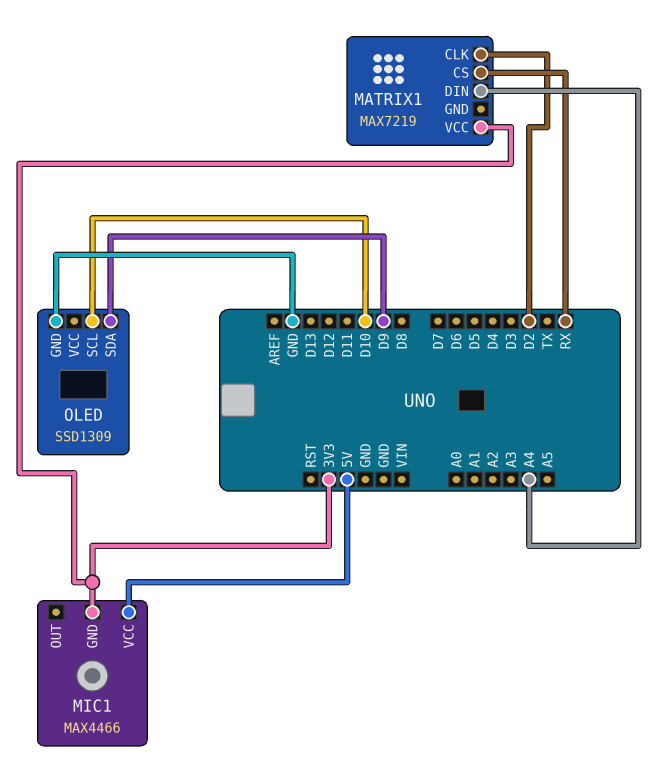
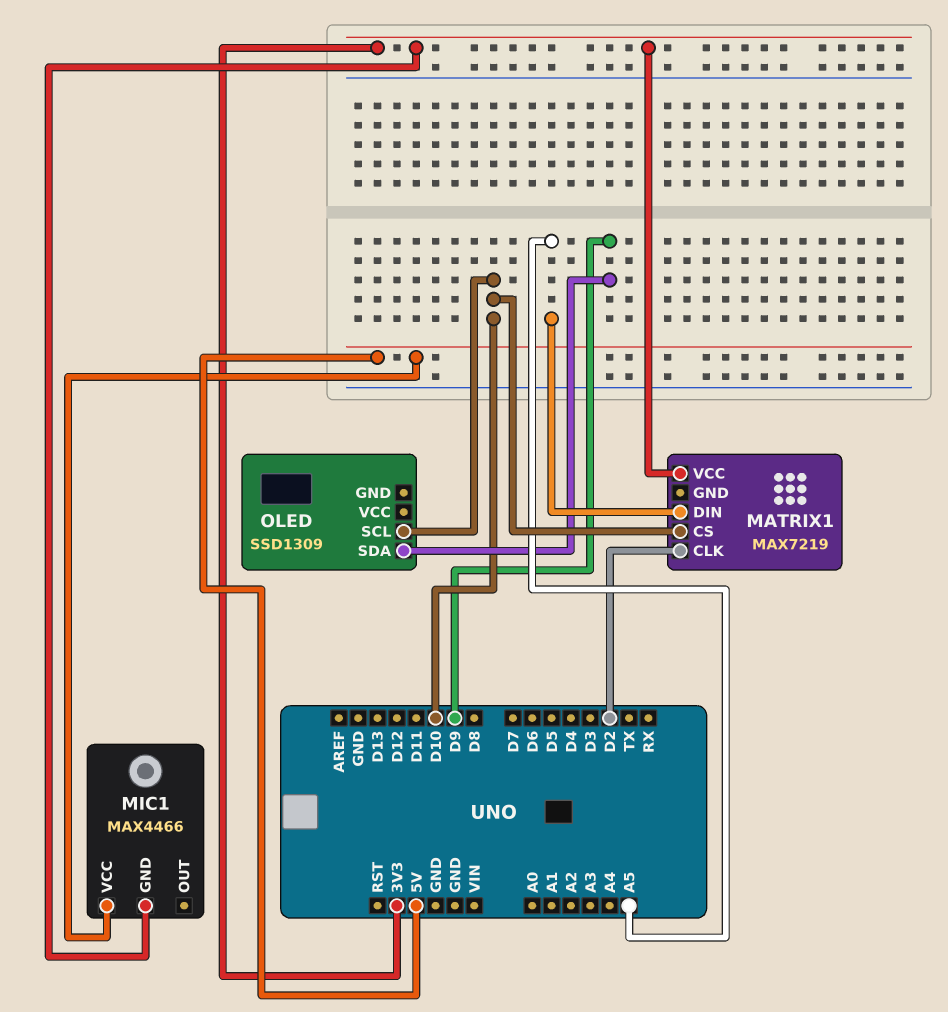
MATRIX1 pin CS: RX -> D10
MATRIX1 pin DIN: A4 -> A5
OLED pin GND: GND -> none

